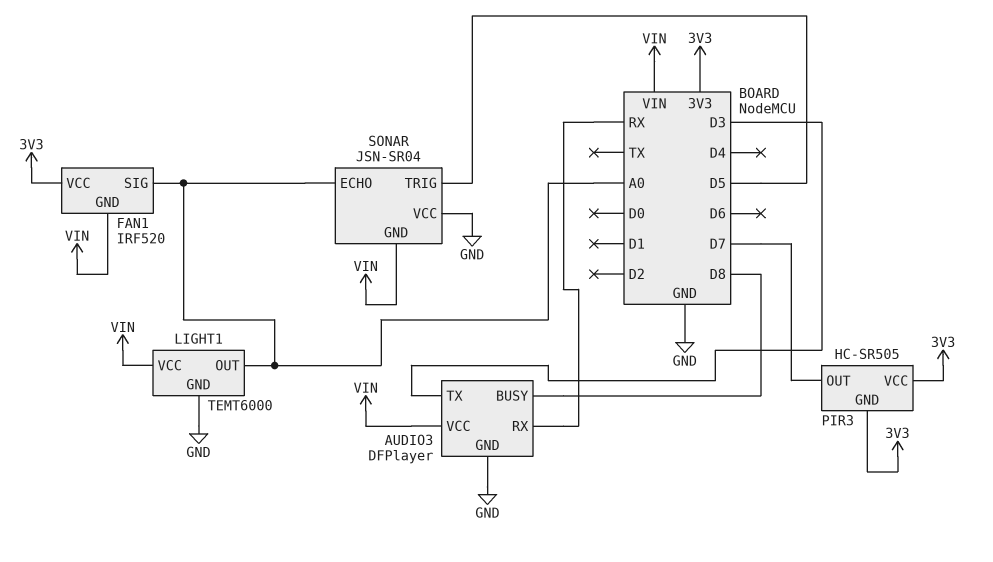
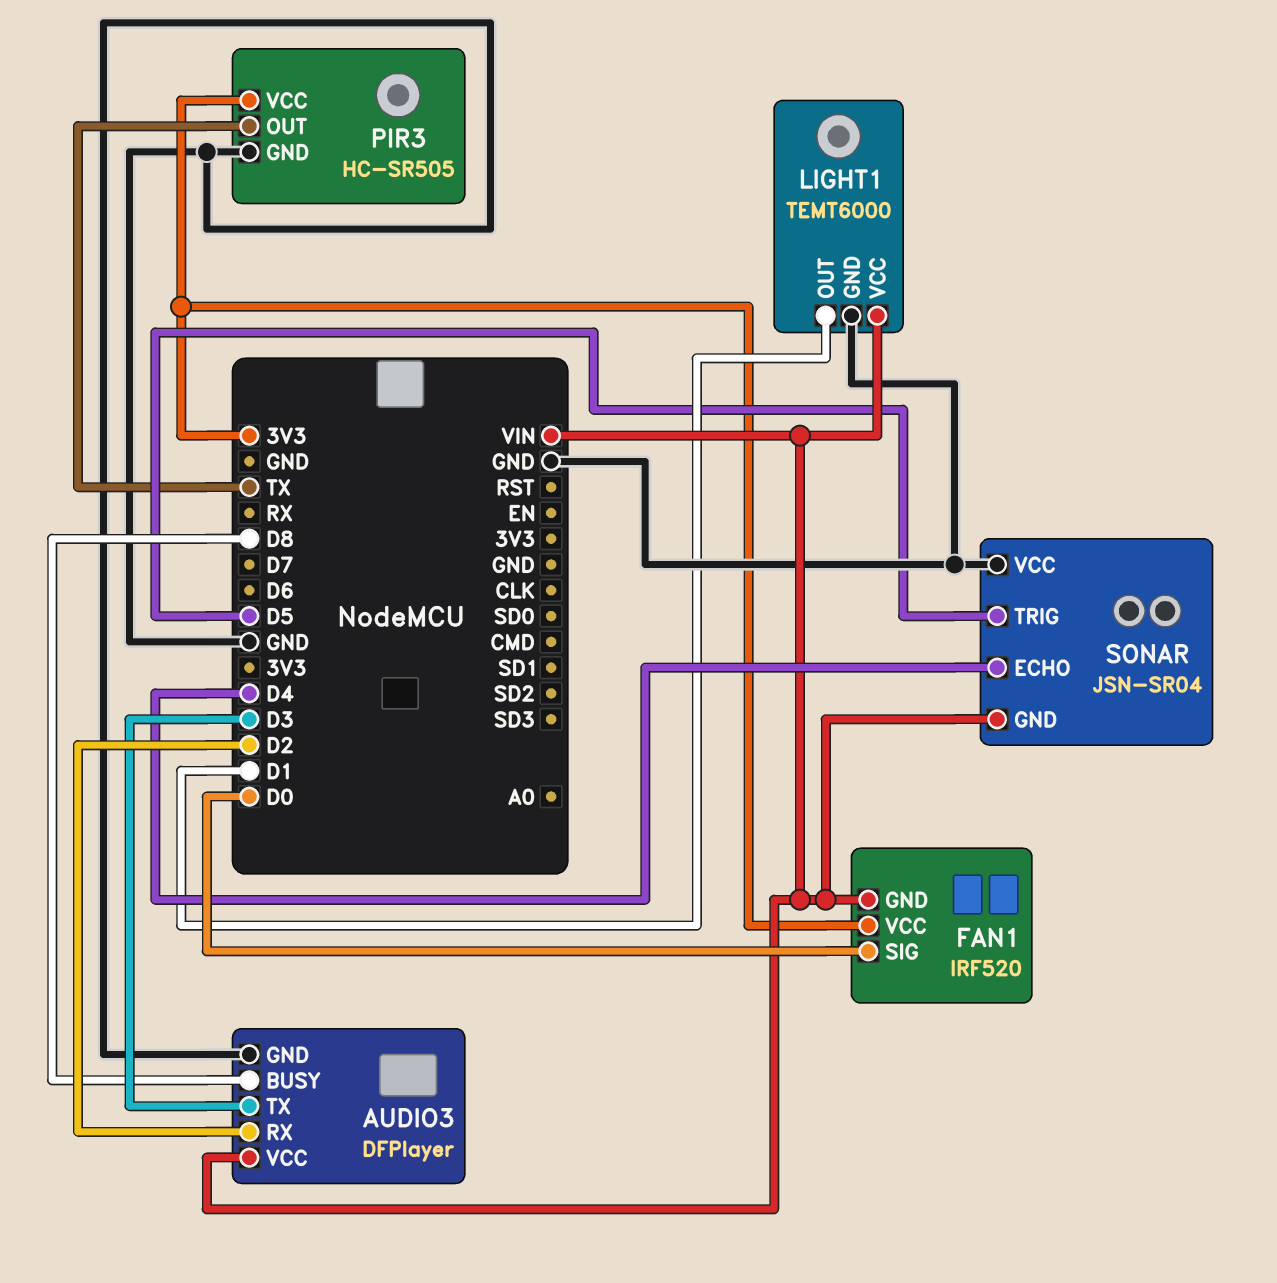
AUDIO3 pin RX: RX -> D2
FAN1 pin SIG: A0 -> D0
LIGHT1 pin OUT: A0 -> D1
PIR3 pin GND: 3V3 -> GND
PIR3 pin OUT: D7 -> TX
SONAR pin ECHO: A0 -> D4

